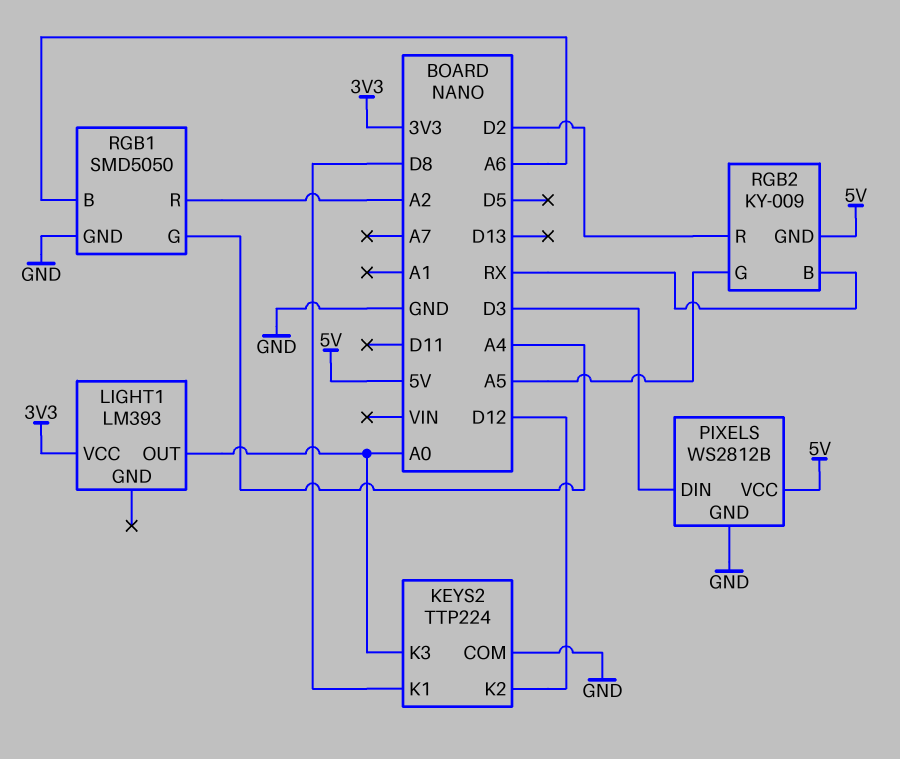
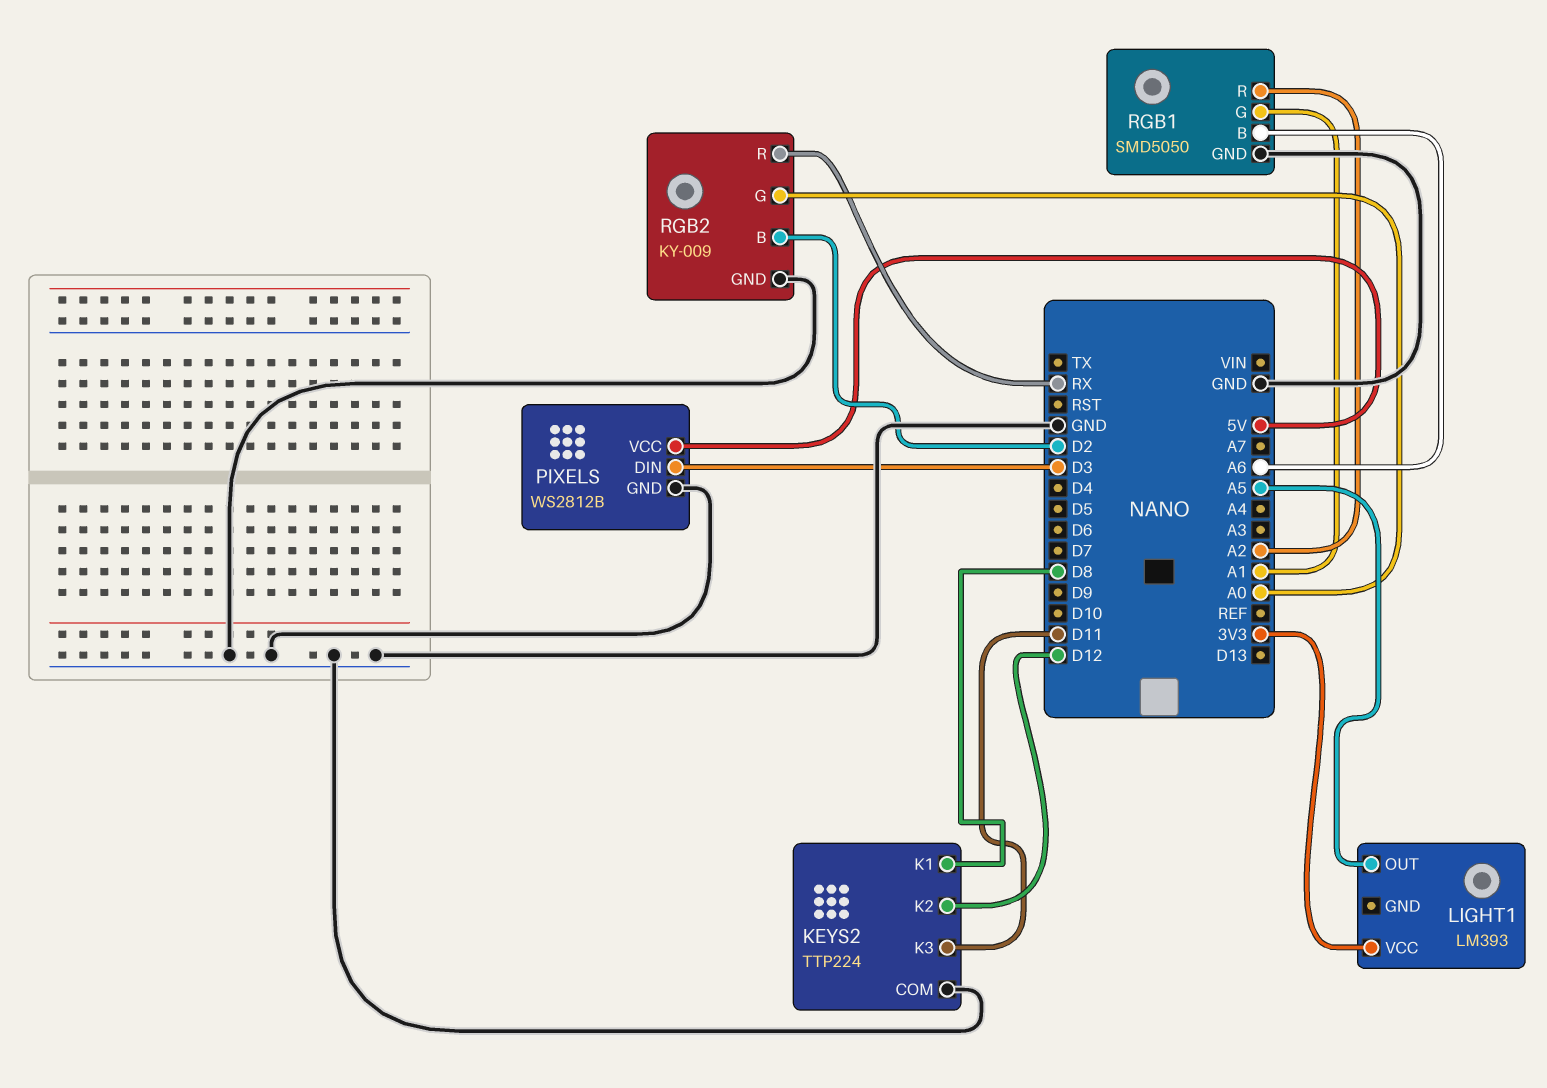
KEYS2 pin K3: A0 -> D11
LIGHT1 pin OUT: A0 -> A5
RGB1 pin G: A4 -> A1
RGB2 pin B: RX -> D2
RGB2 pin G: A5 -> A0
RGB2 pin GND: 5V -> GND
RGB2 pin R: D2 -> RX

